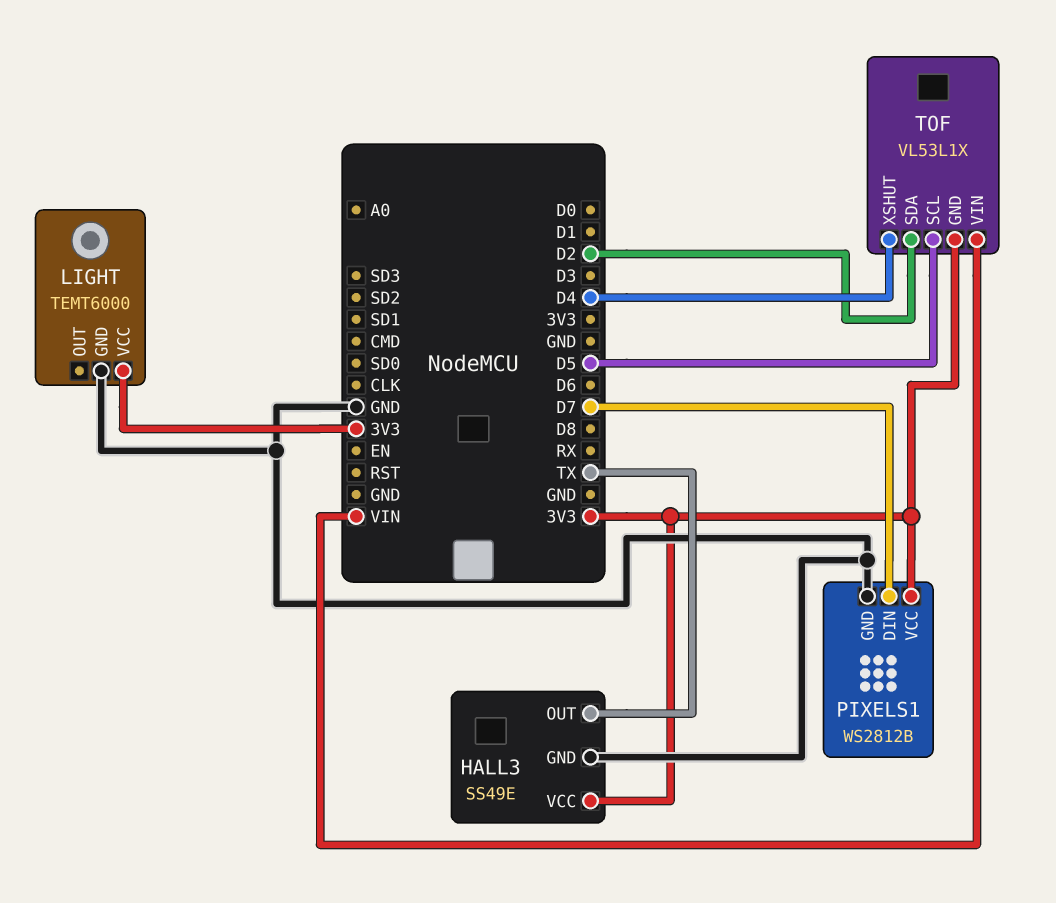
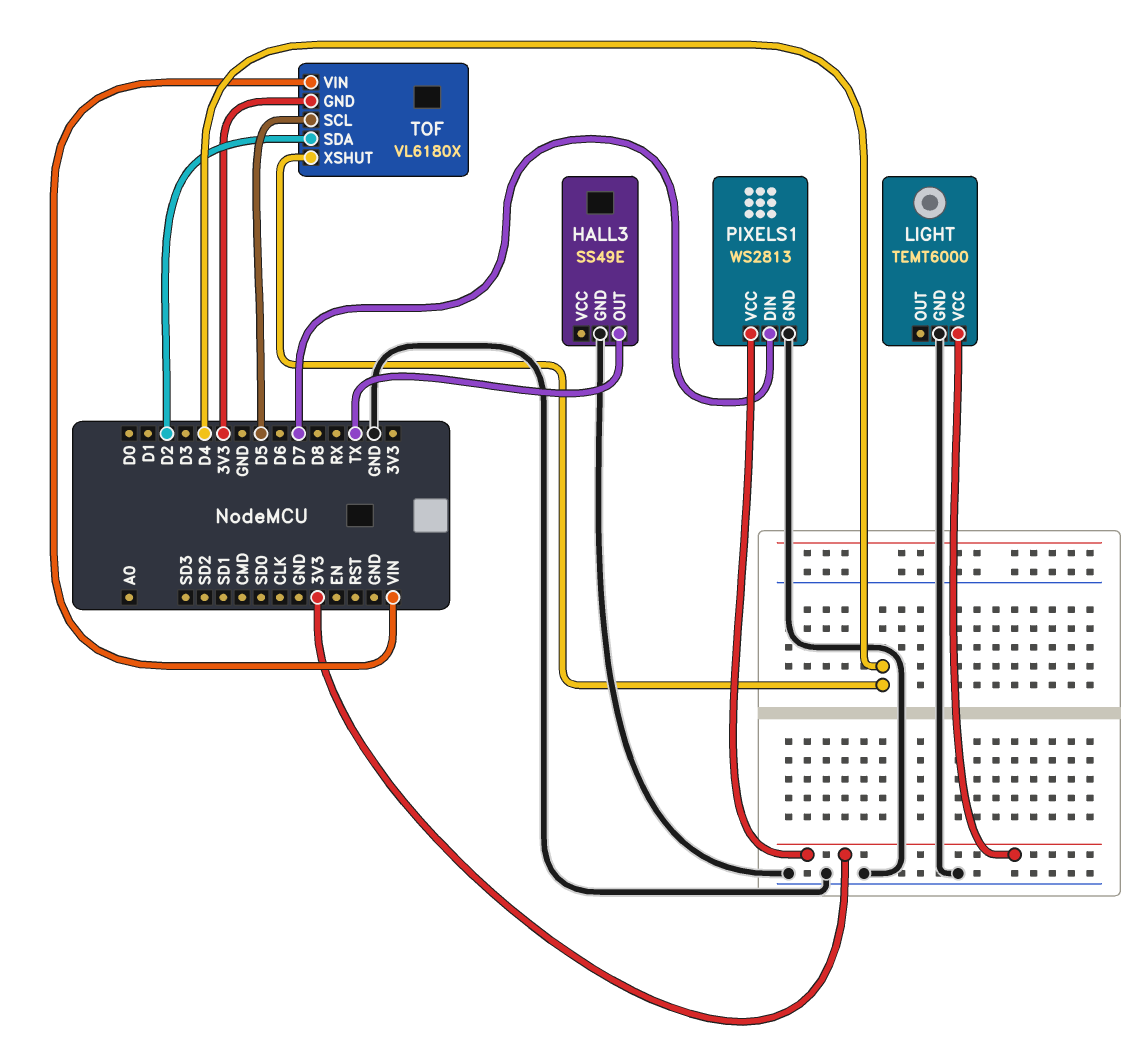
HALL3 pin VCC: 3V3 -> none
PIXELS1: WS2812B -> WS2813
TOF: VL53L1X -> VL6180X

